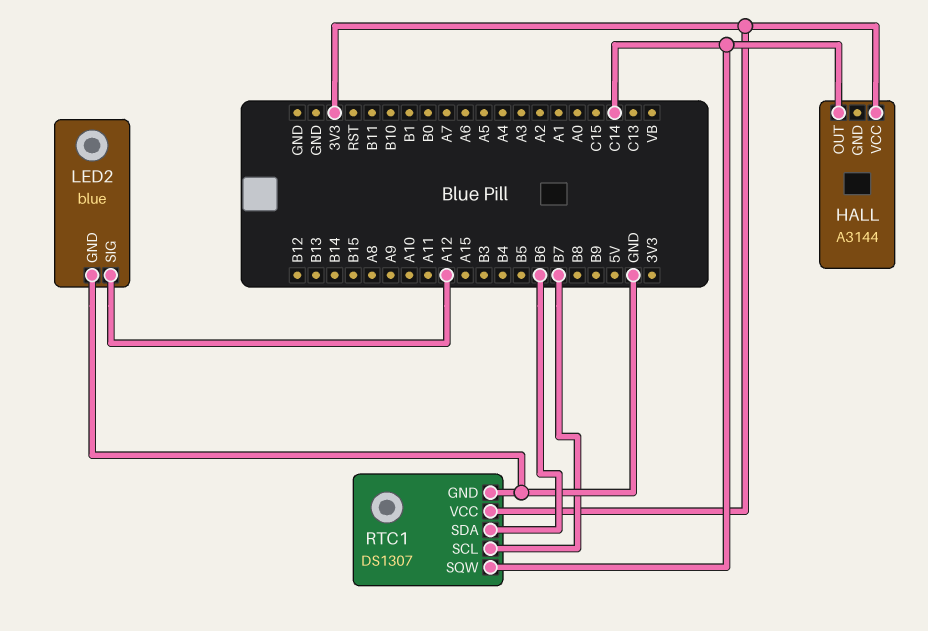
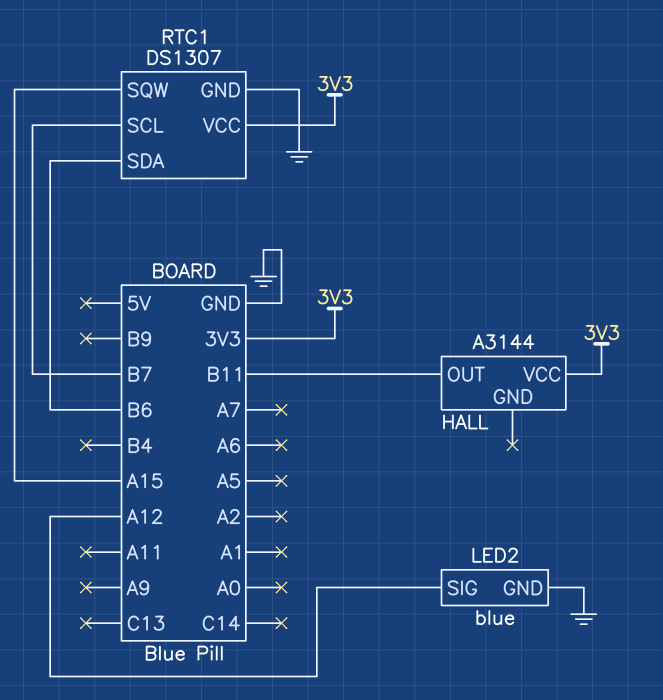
HALL pin OUT: C14 -> B11
RTC1 pin SQW: C14 -> A15

